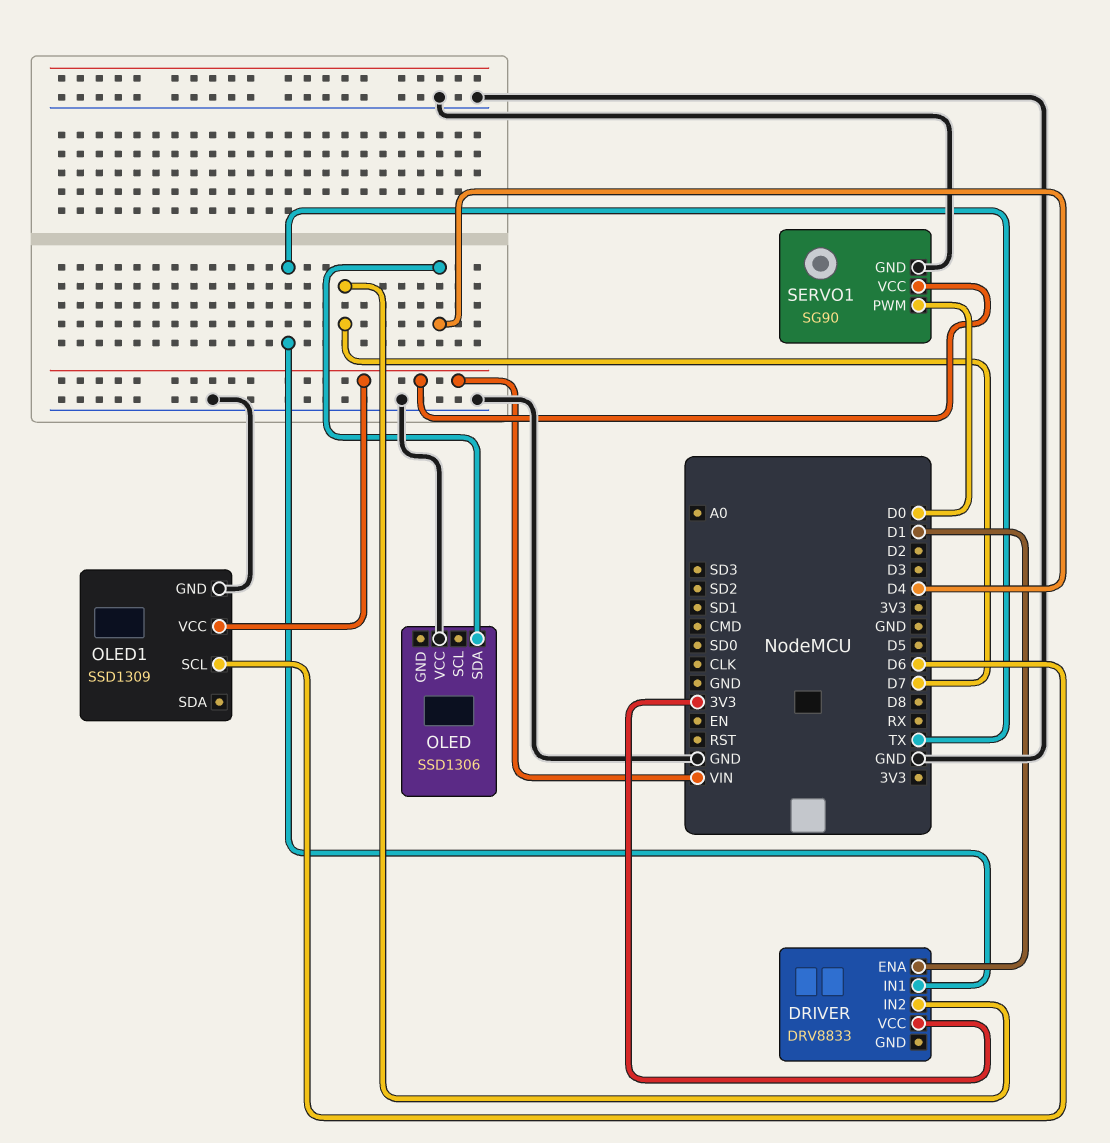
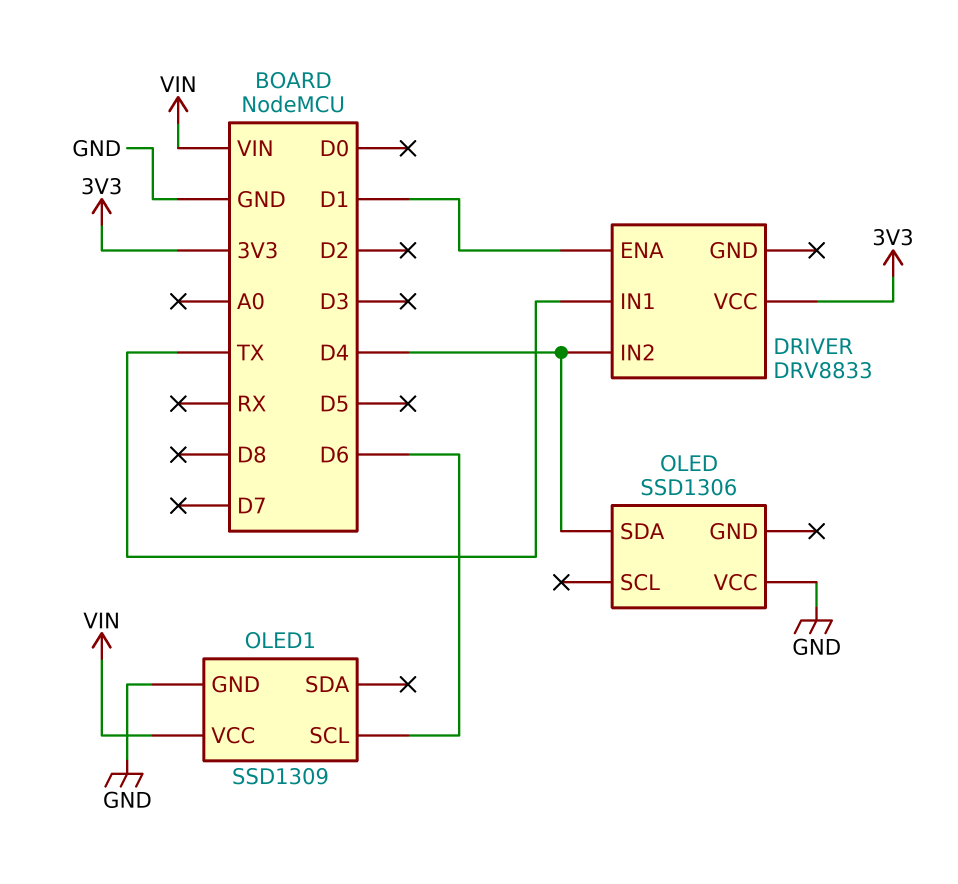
DRIVER pin IN2: D7 -> D4
SERVO1: SG90 -> none
SERVO1 pin GND: GND -> none
SERVO1 pin PWM: D0 -> none
SERVO1 pin VCC: VIN -> none

